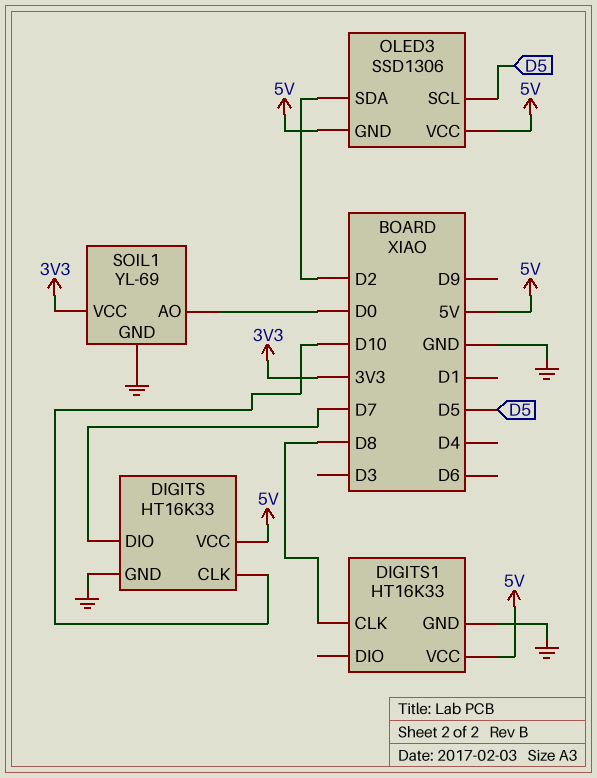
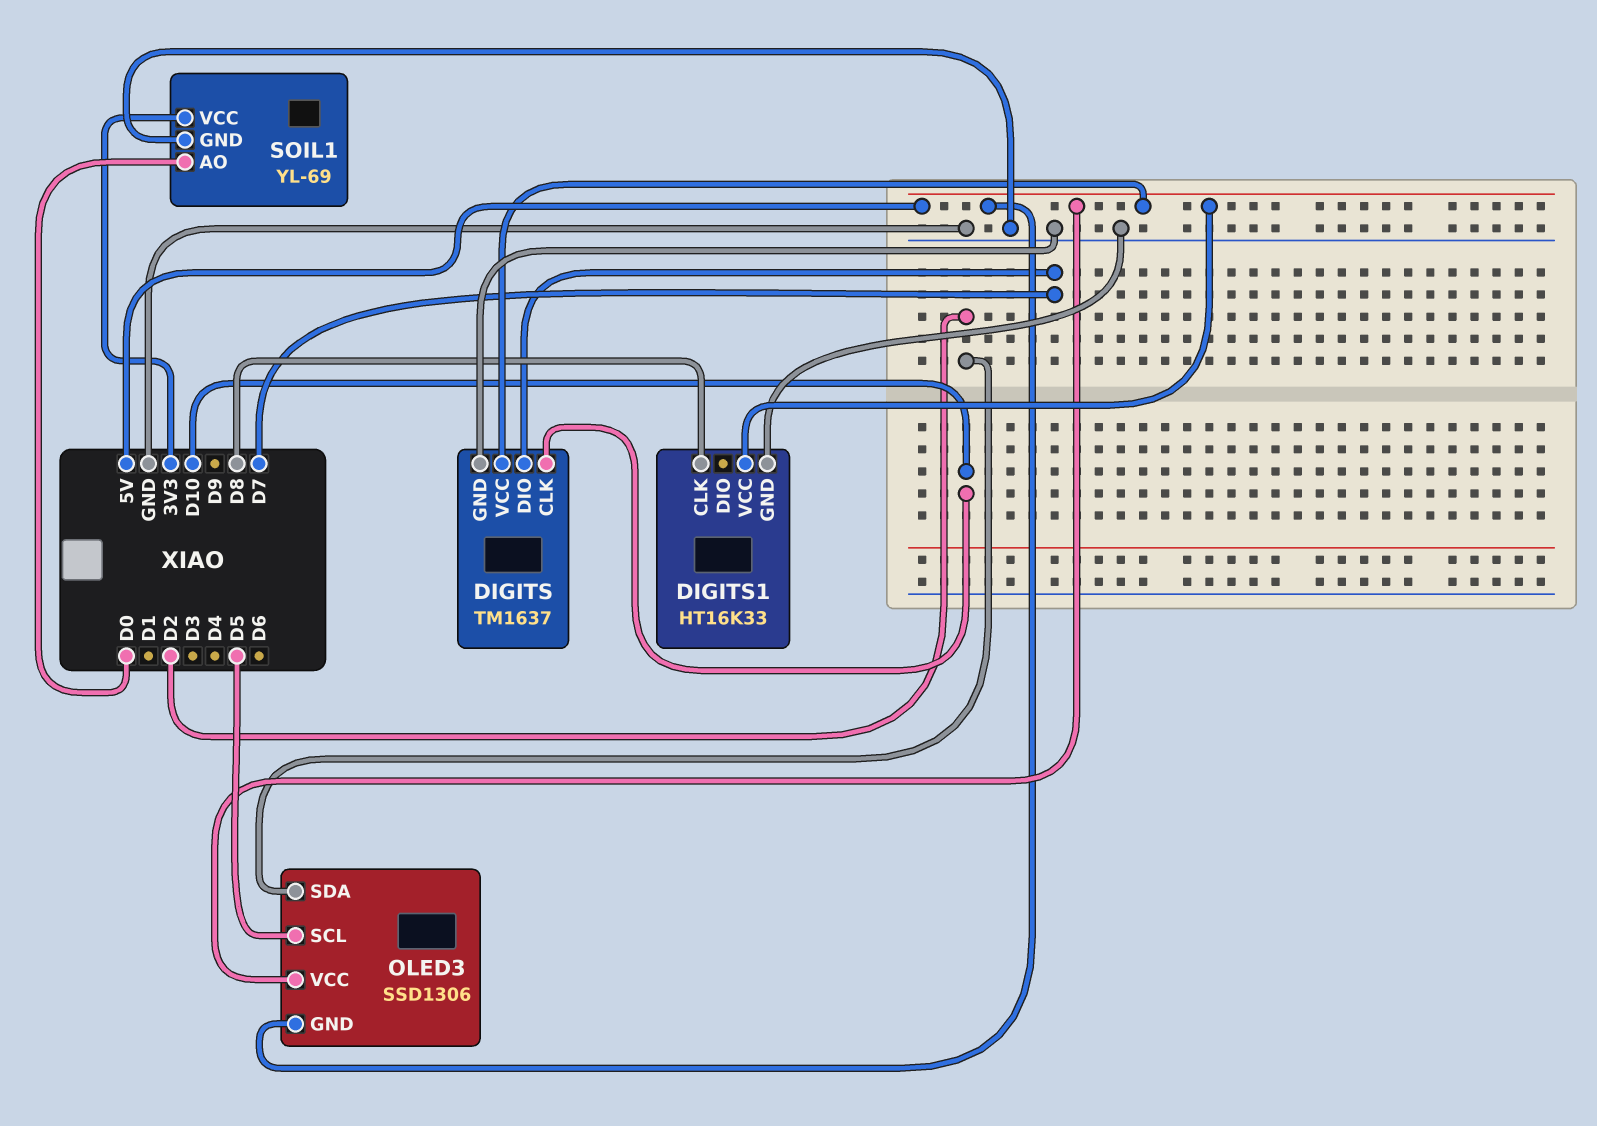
DIGITS: HT16K33 -> TM1637

